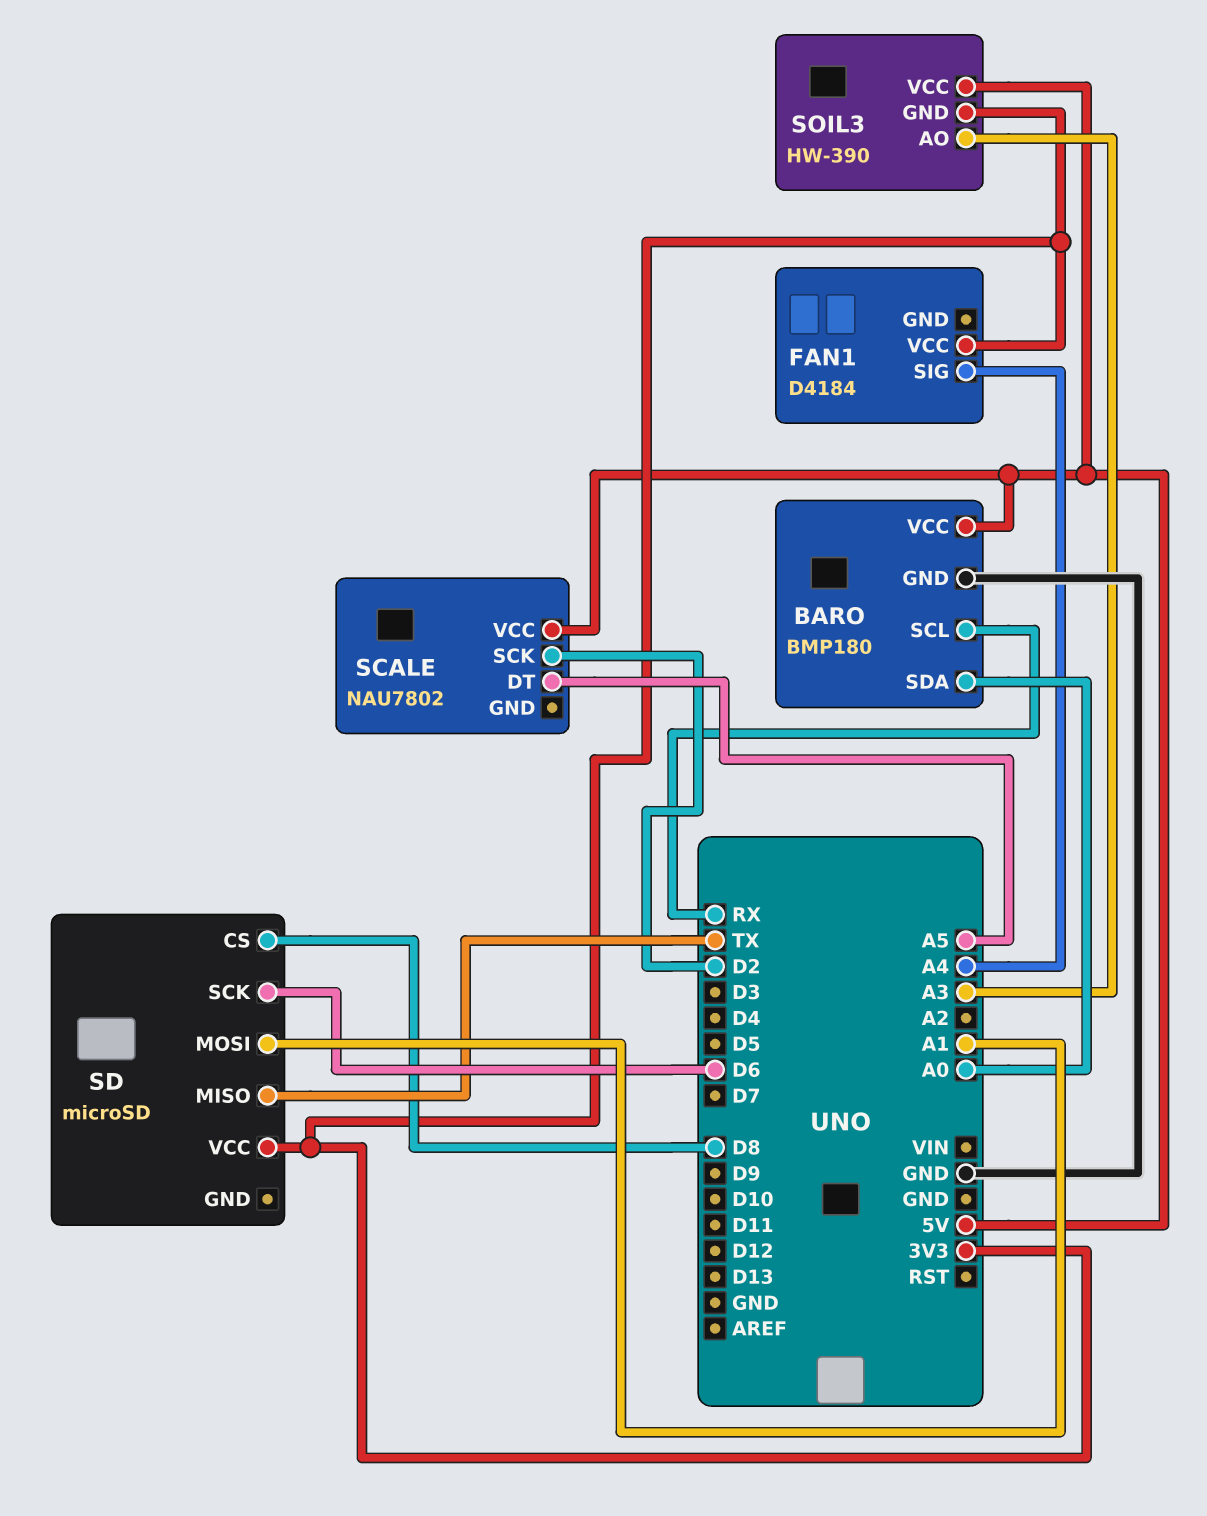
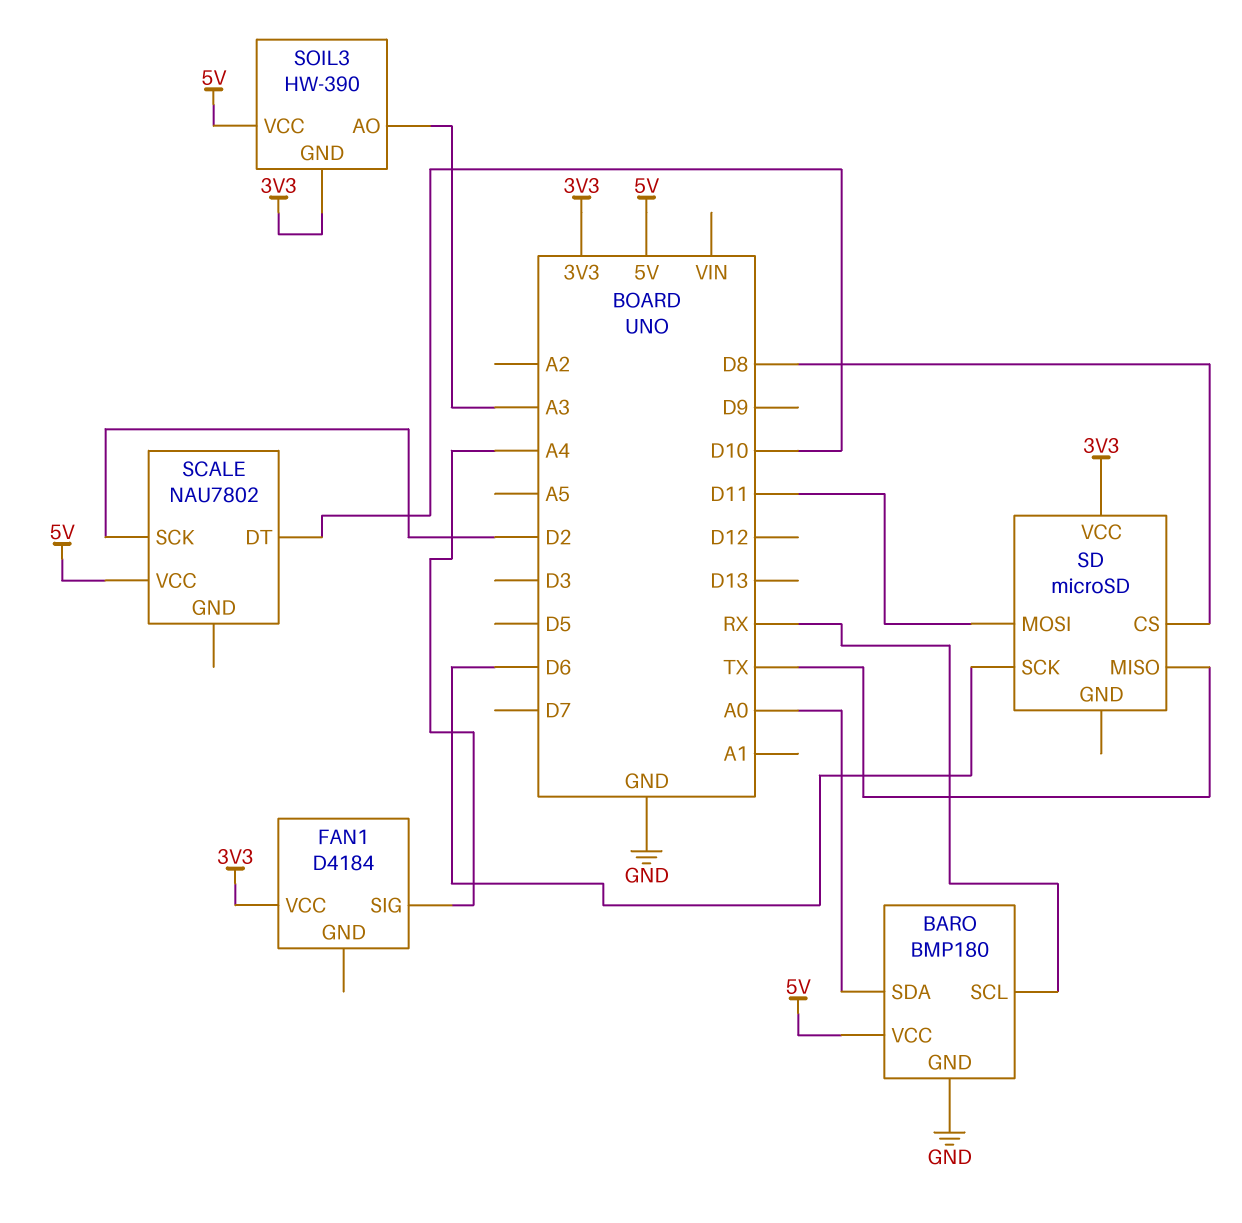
SCALE pin DT: A5 -> D10
SD pin MOSI: A1 -> D11

